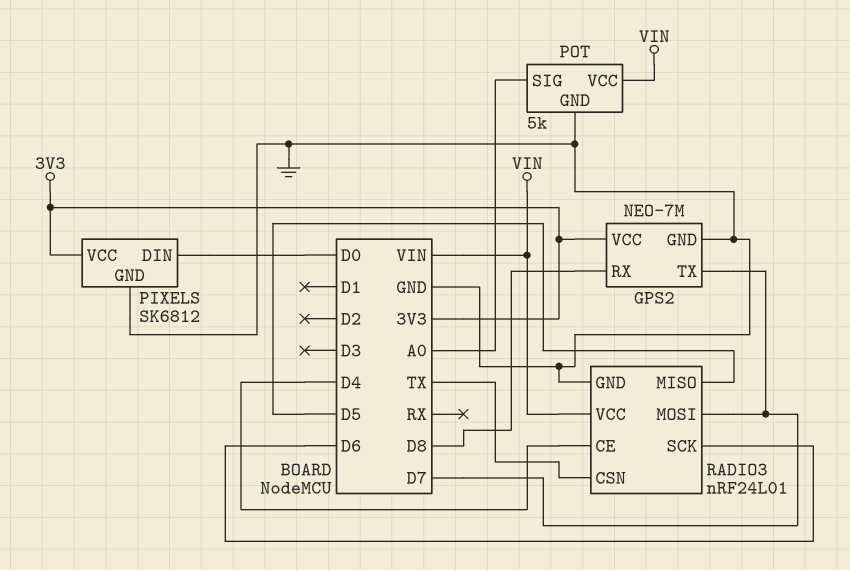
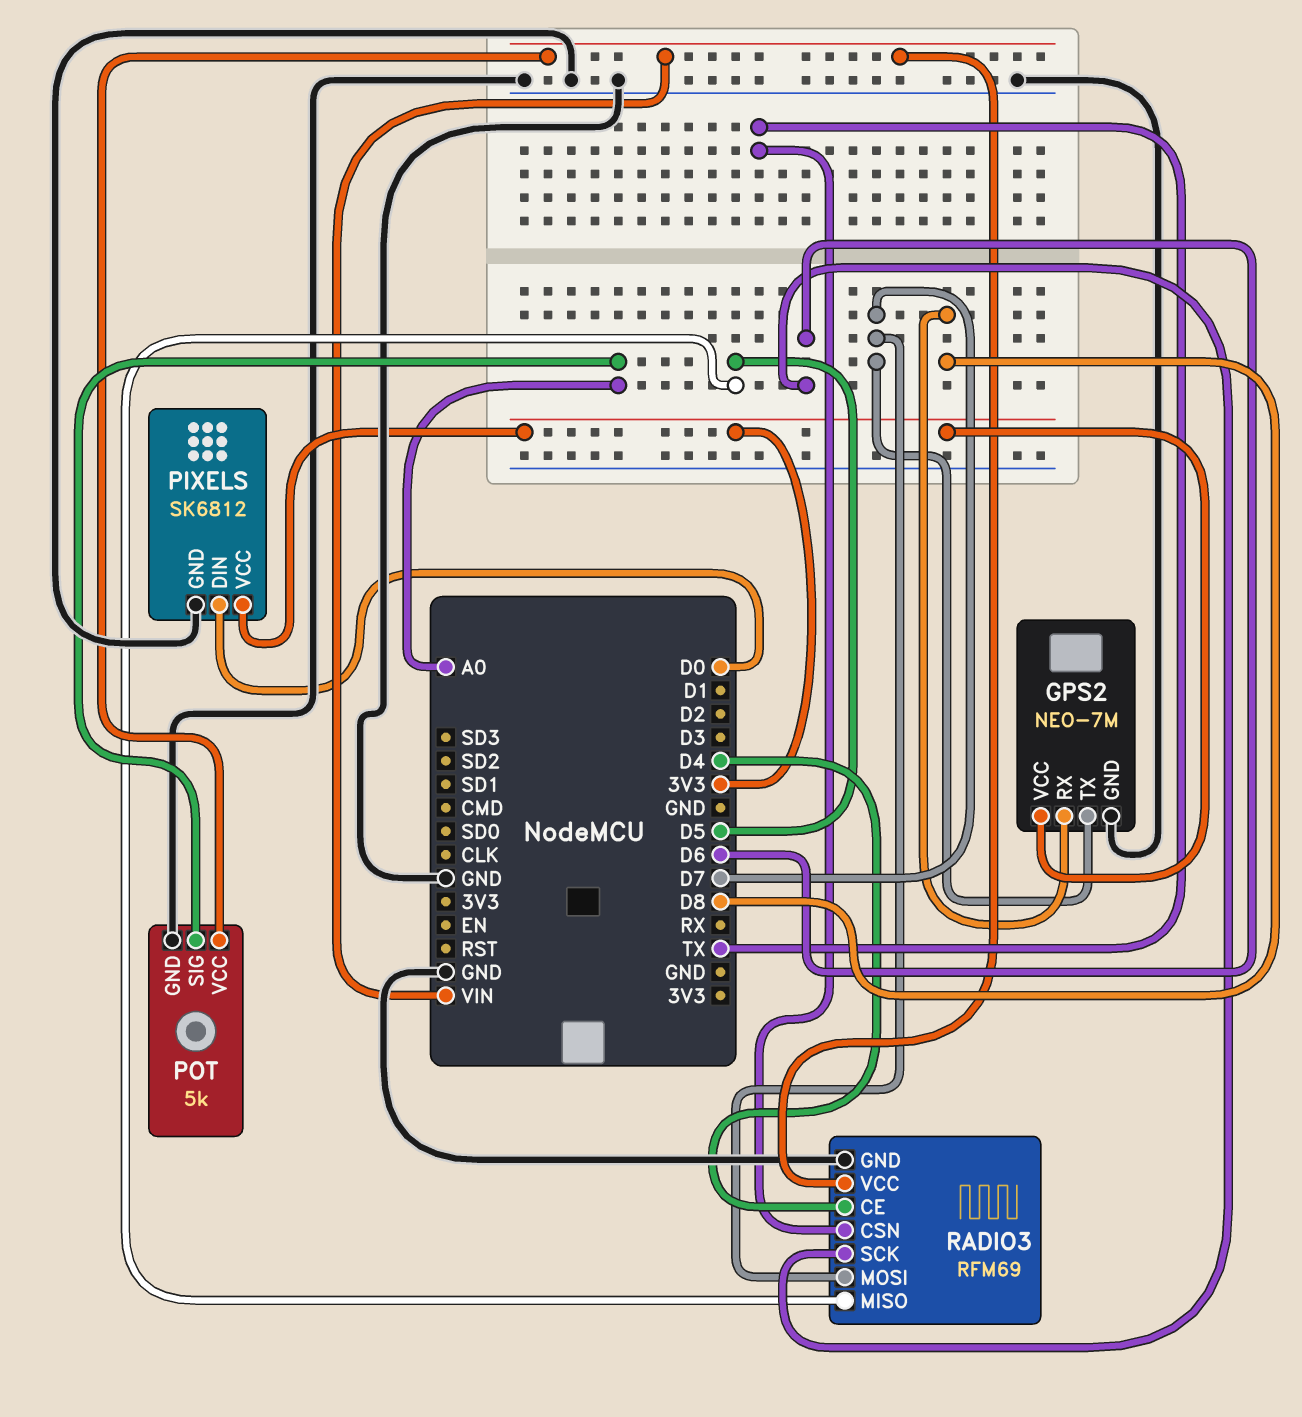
RADIO3: nRF24L01 -> RFM69

